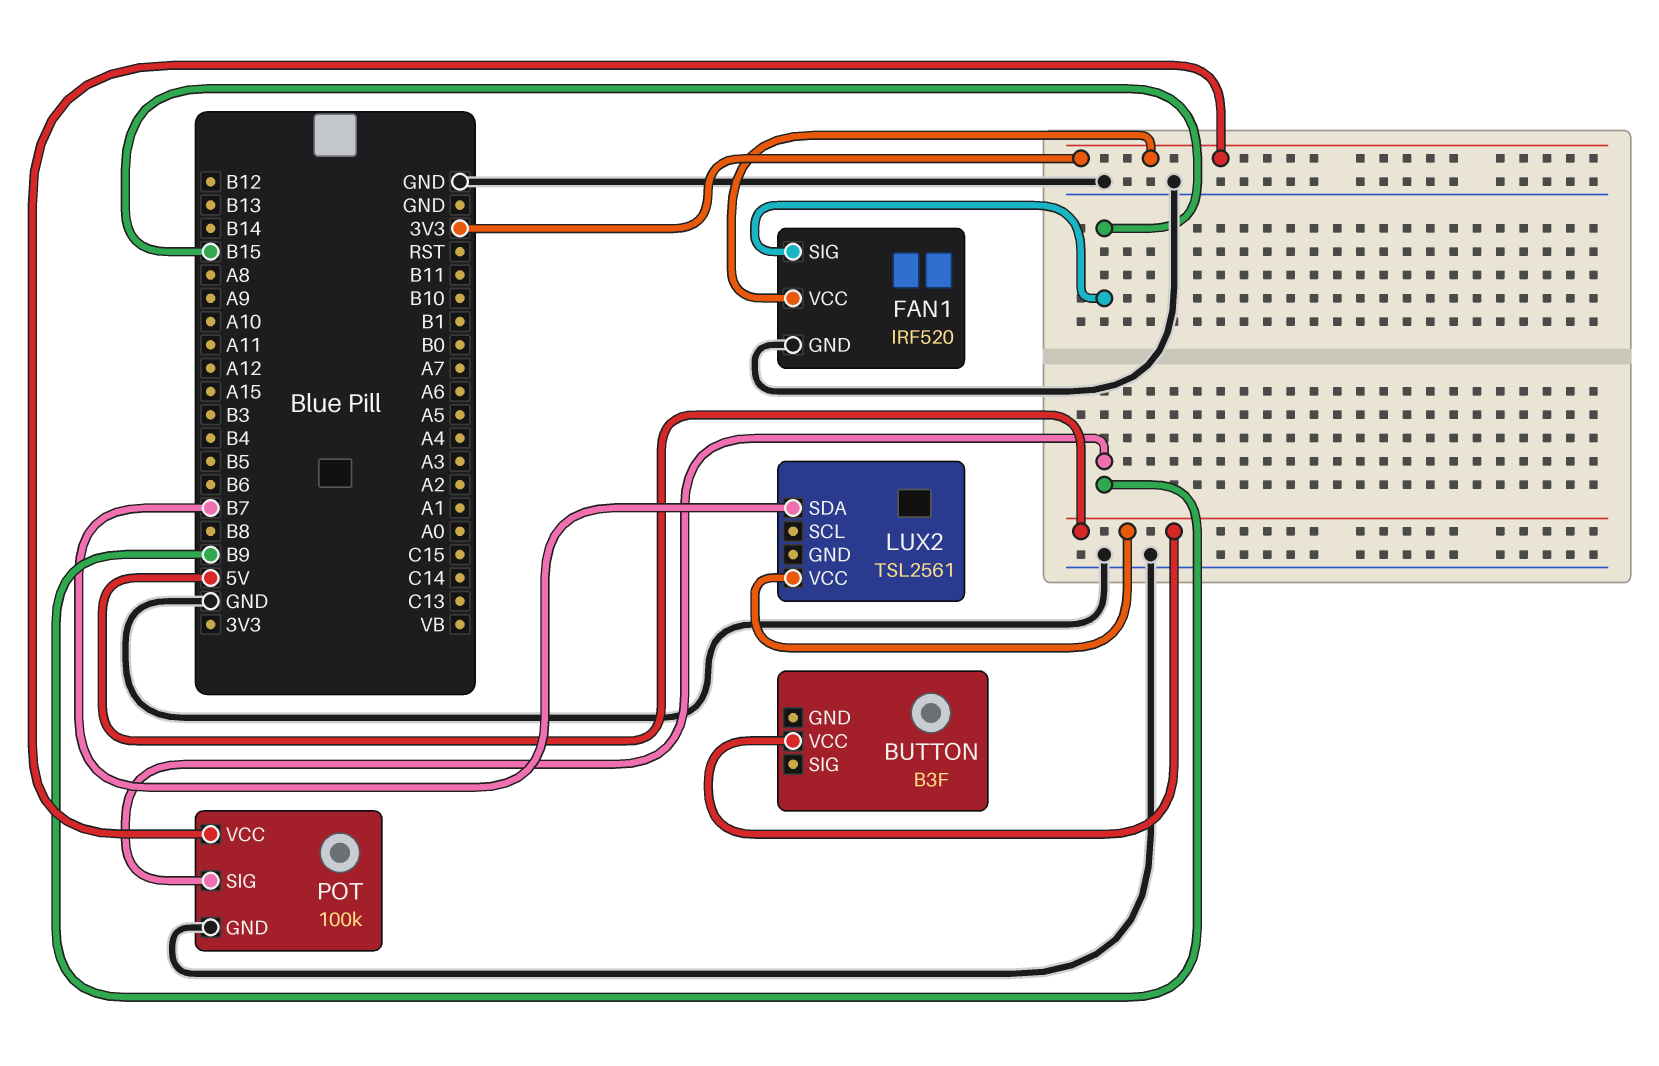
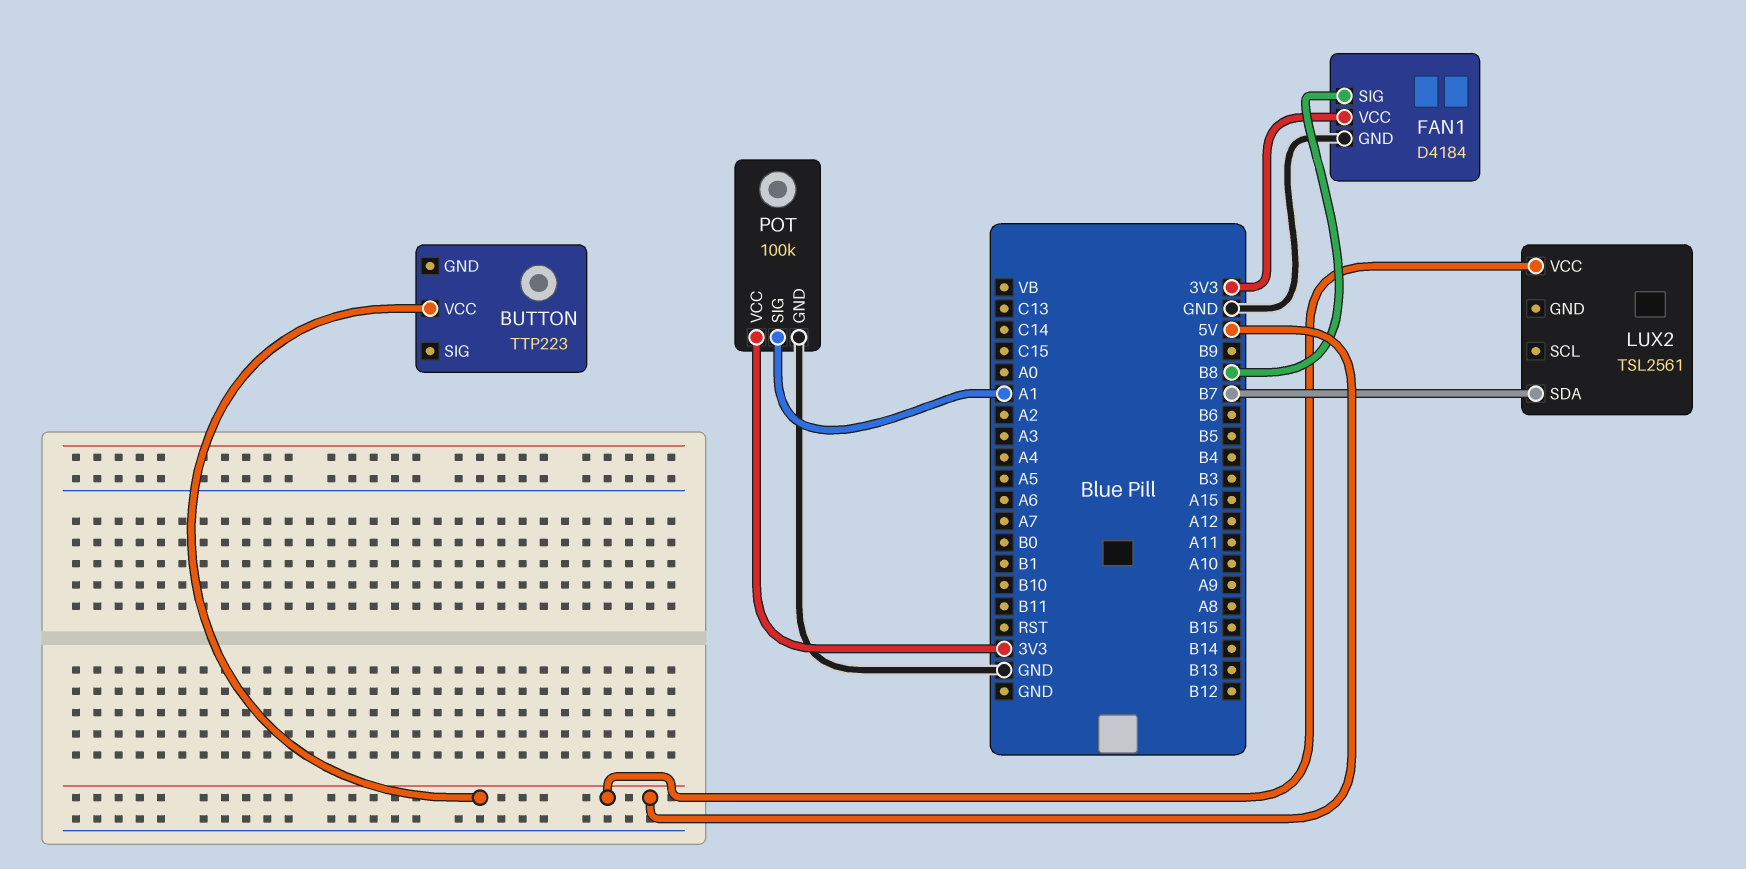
BUTTON: B3F -> TTP223
FAN1: IRF520 -> D4184
FAN1 pin SIG: B15 -> B8
POT pin SIG: B9 -> A1

